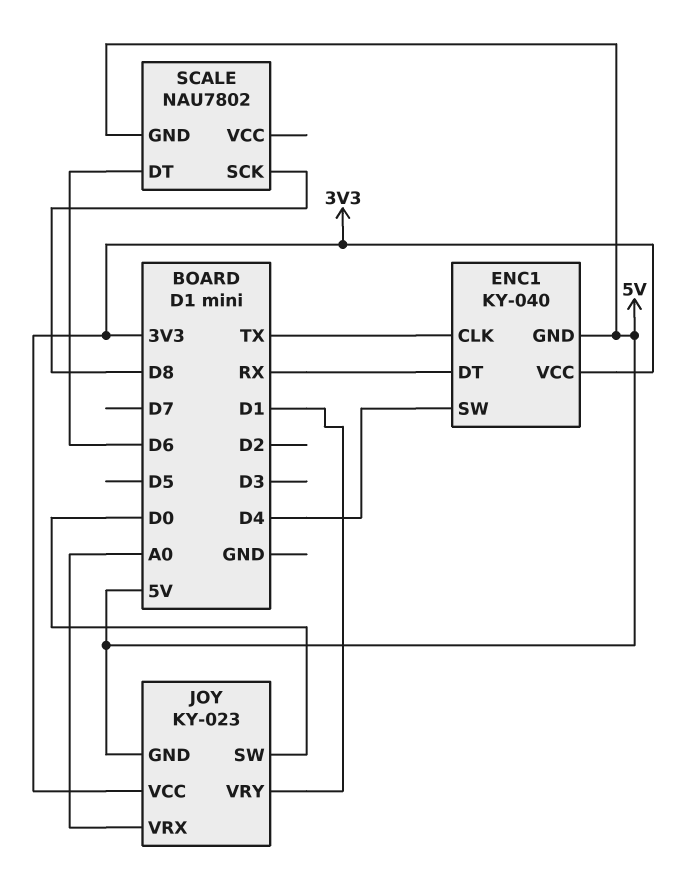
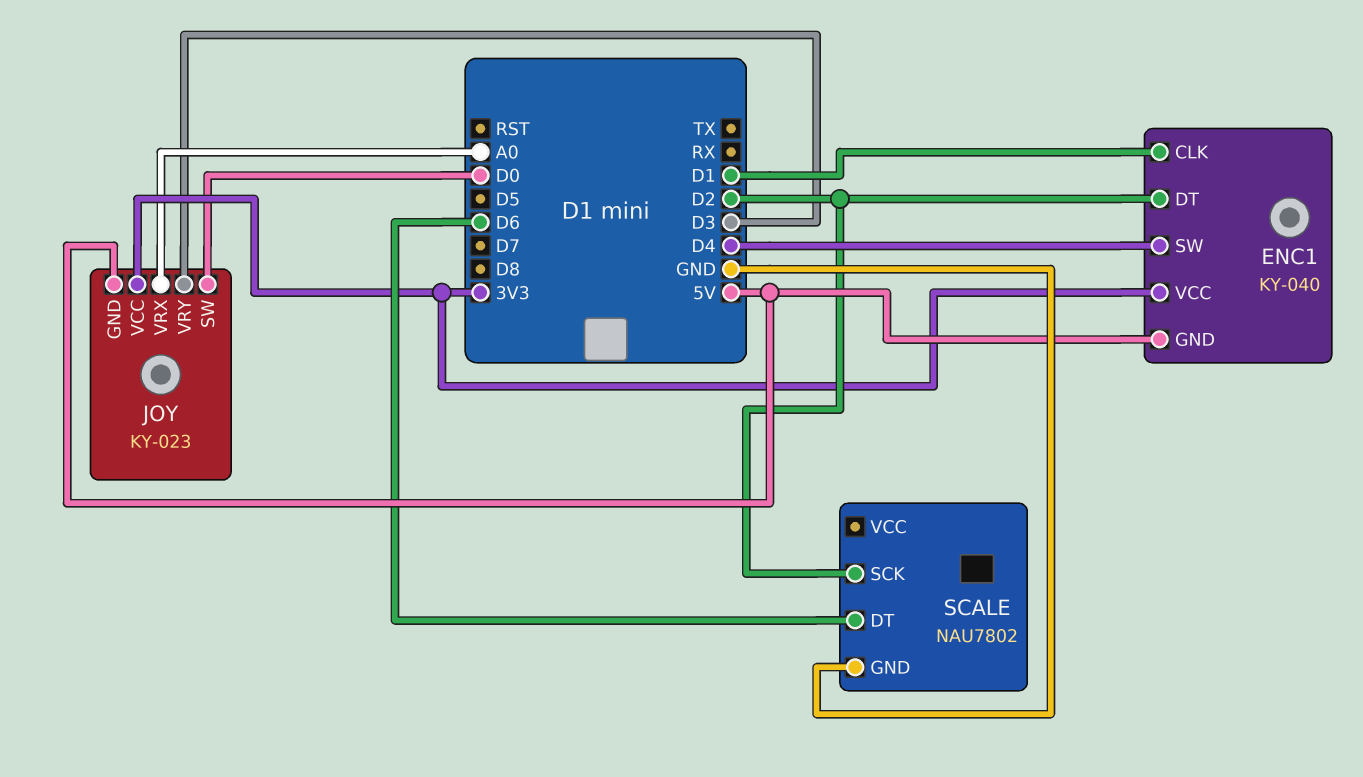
ENC1 pin CLK: TX -> D1
ENC1 pin DT: RX -> D2
JOY pin VRY: D1 -> D3
SCALE pin GND: 5V -> GND
SCALE pin SCK: D8 -> D2

